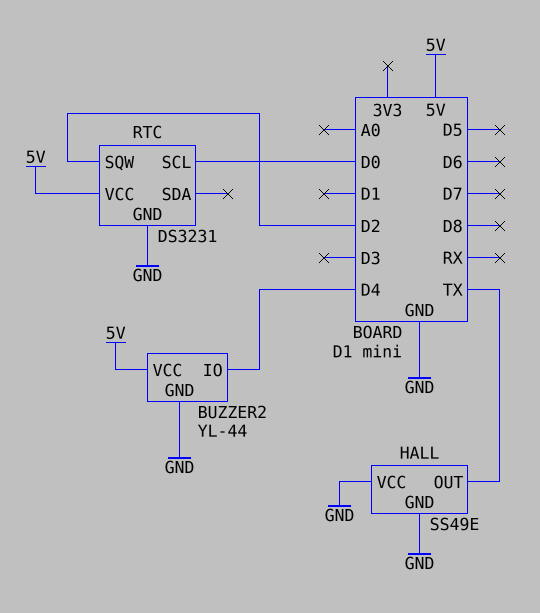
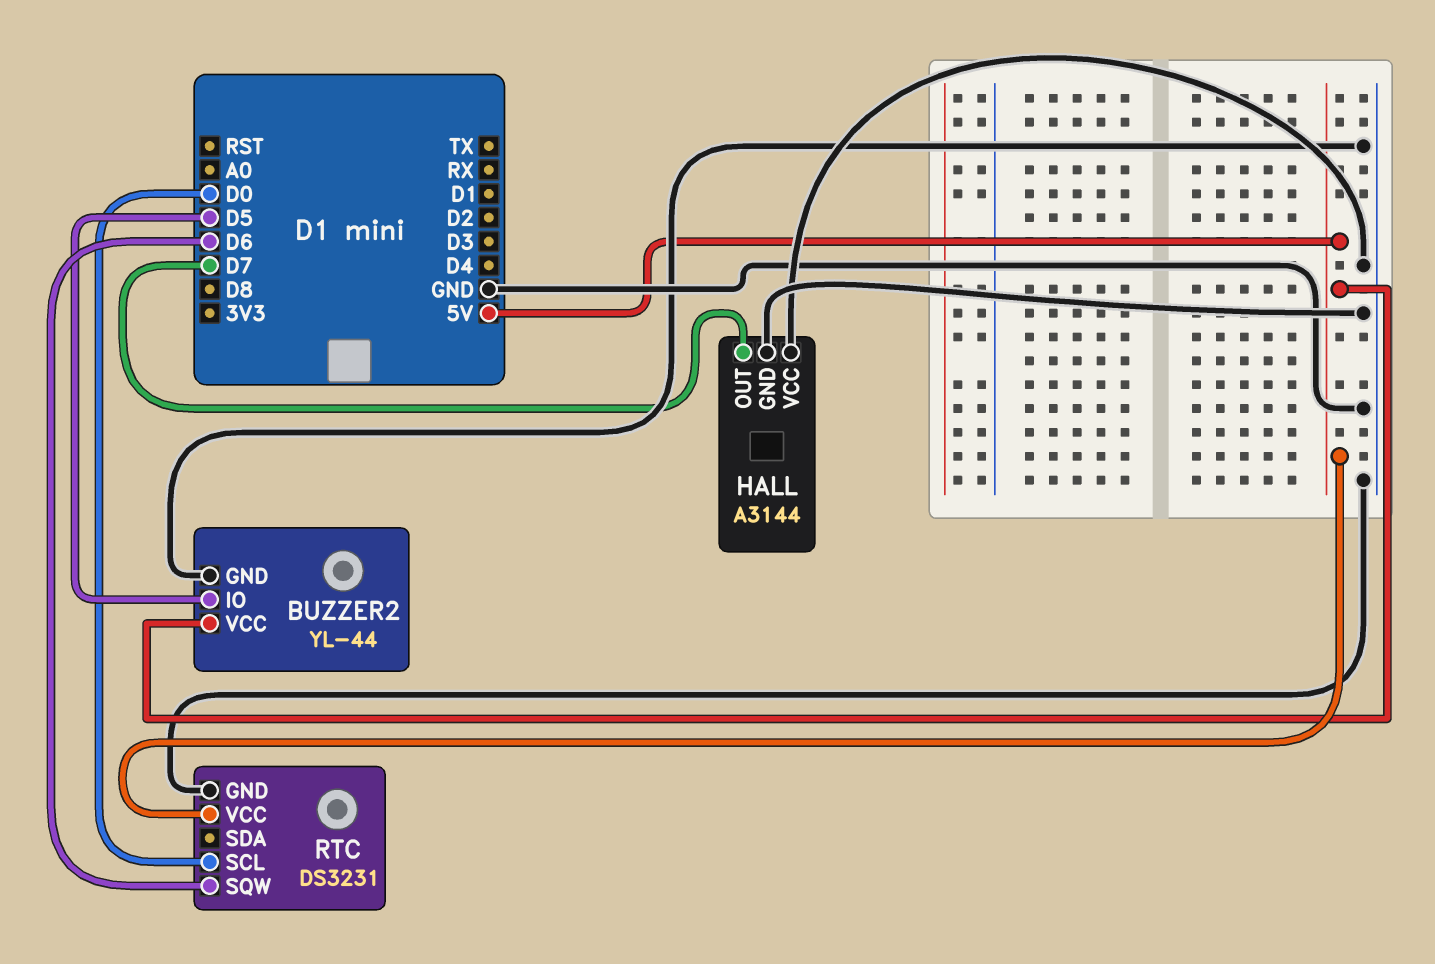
BUZZER2 pin IO: D4 -> D5
HALL: SS49E -> A3144
HALL pin OUT: TX -> D7
RTC pin SQW: D2 -> D6

